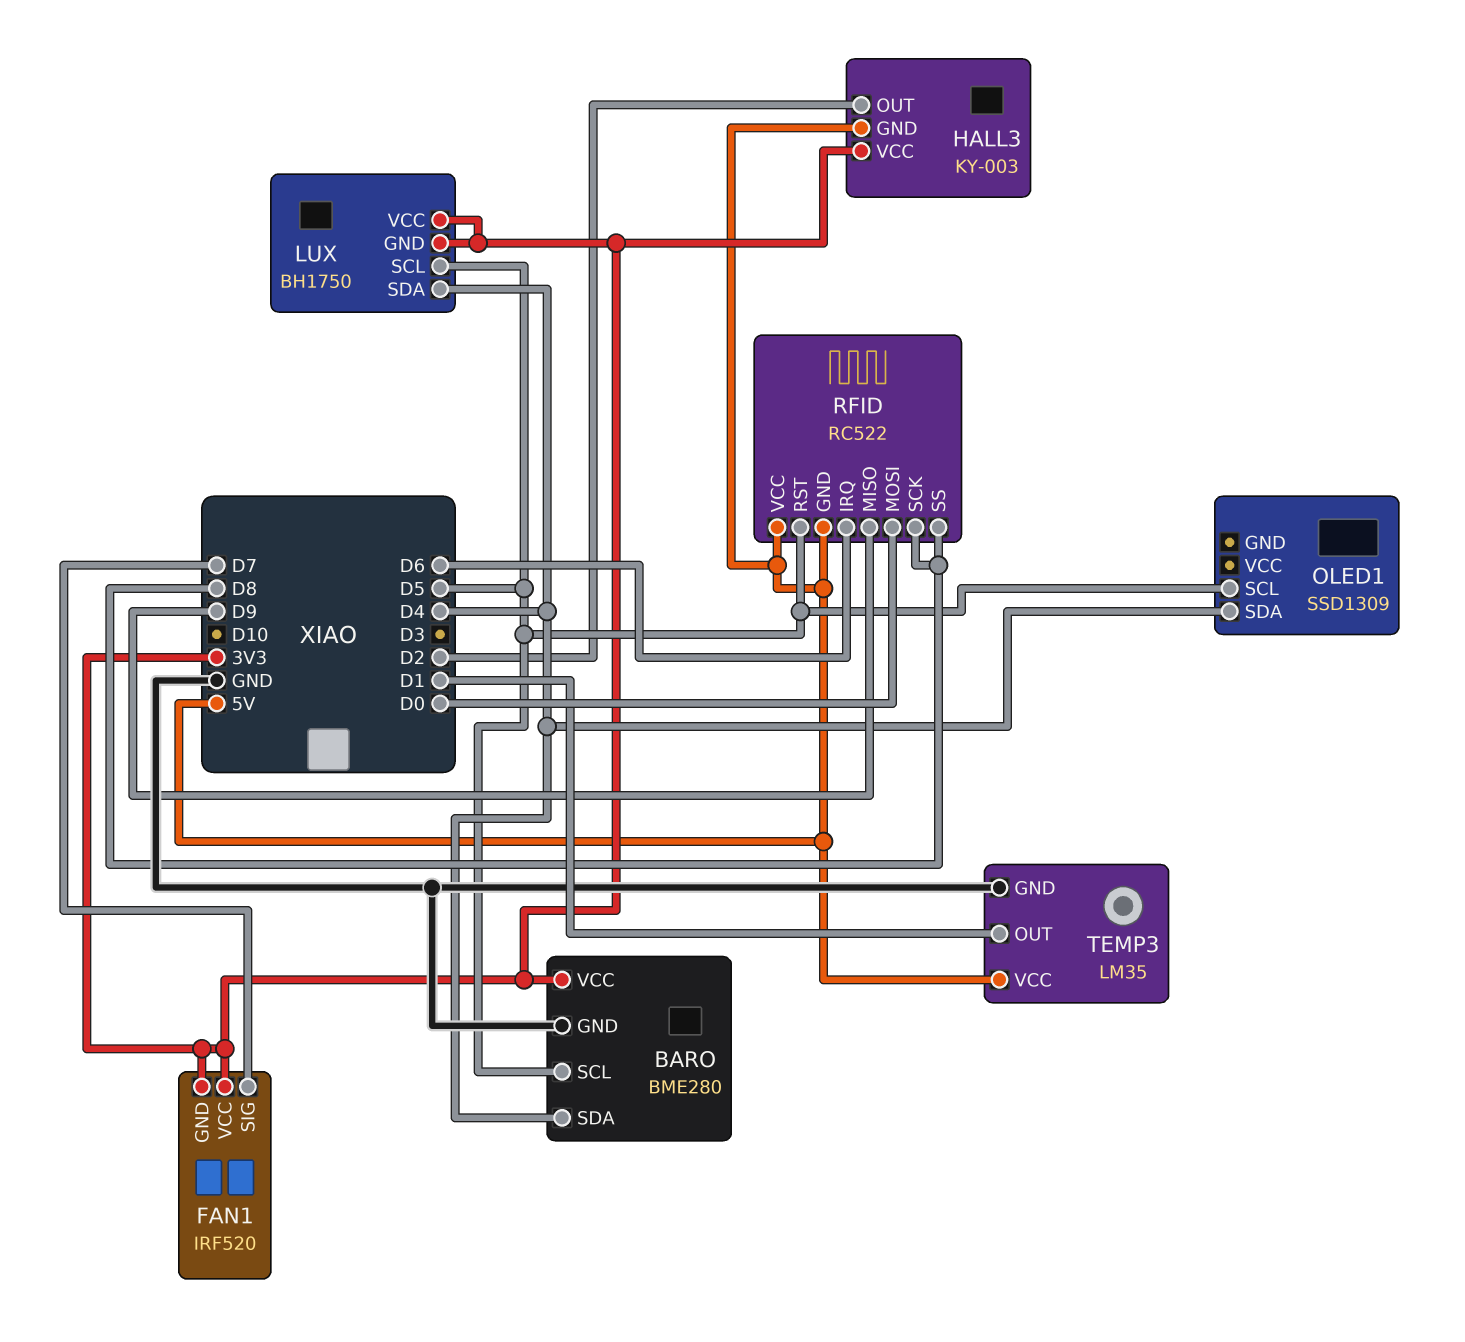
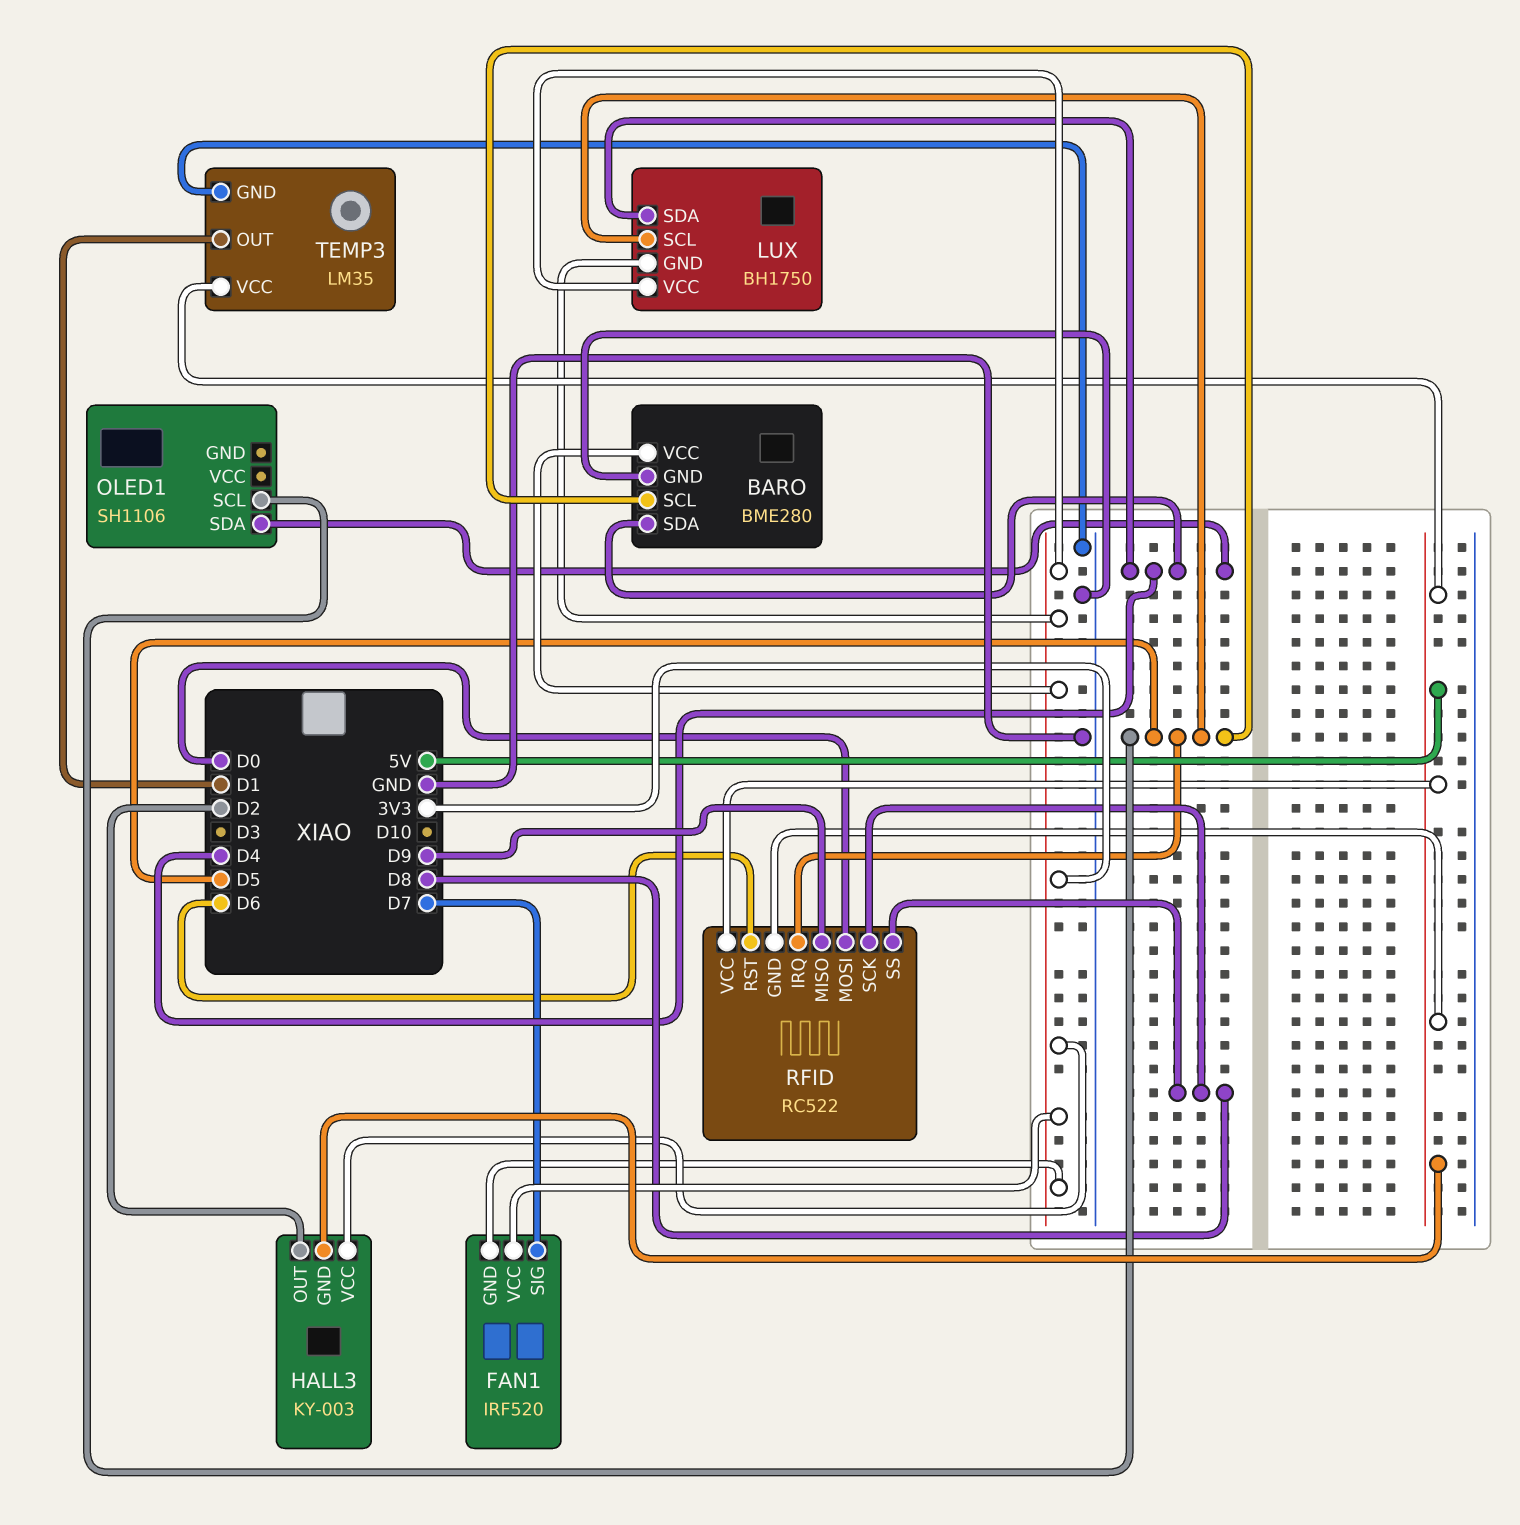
OLED1: SSD1309 -> SH1106
RFID pin IRQ: D6 -> D5
RFID pin RST: D5 -> D6

